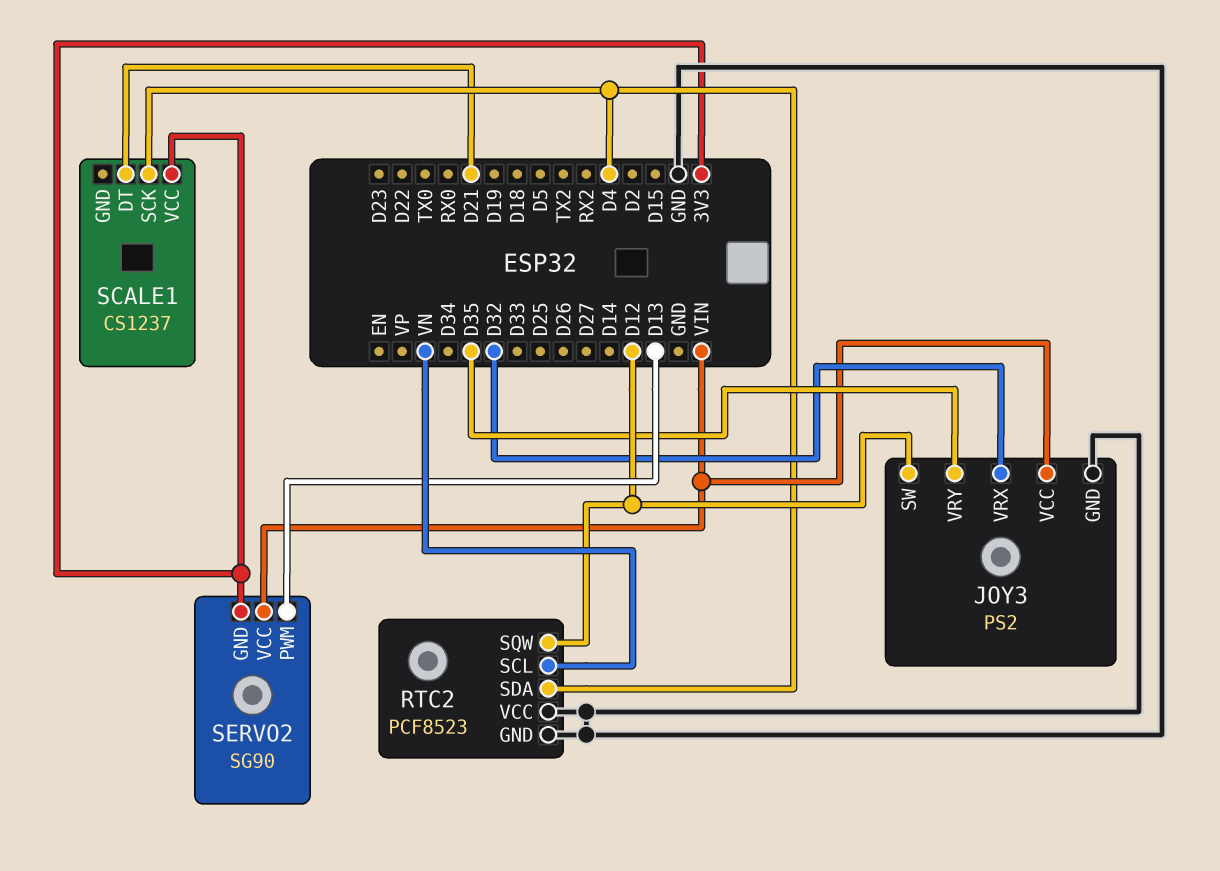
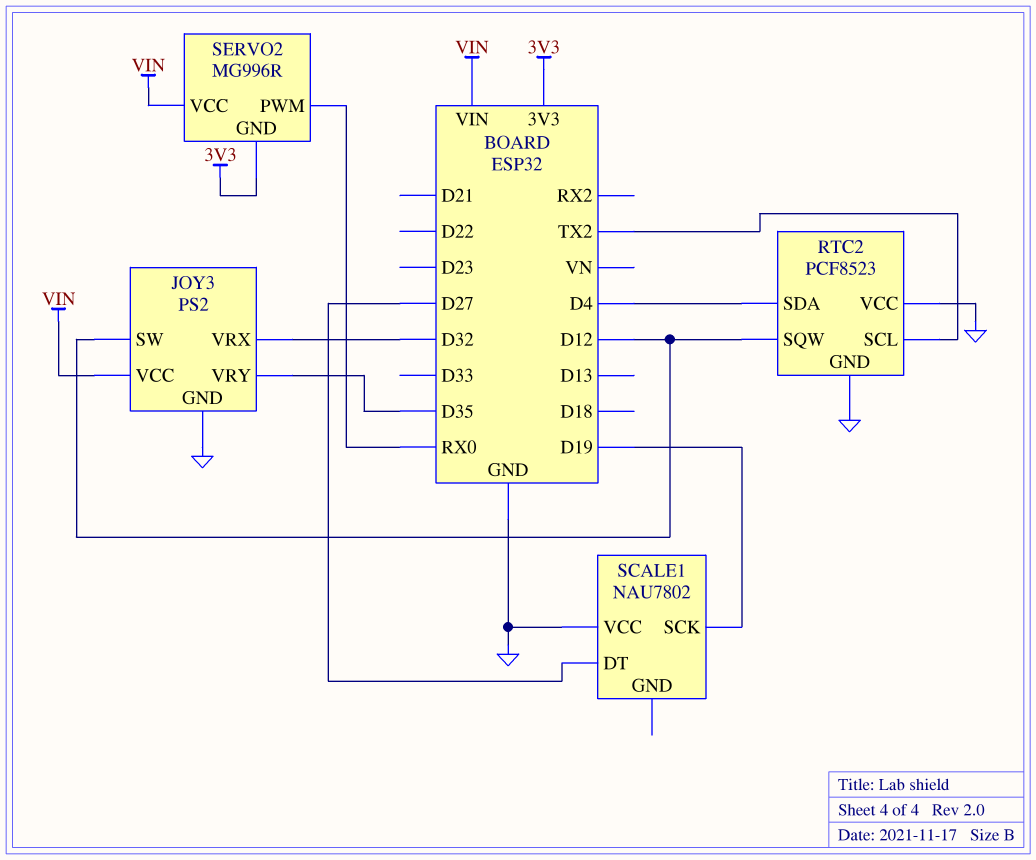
RTC2 pin SCL: VN -> TX2
SCALE1: CS1237 -> NAU7802
SCALE1 pin DT: D21 -> D27
SCALE1 pin SCK: D4 -> D19
SCALE1 pin VCC: 3V3 -> GND
SERVO2: SG90 -> MG996R
SERVO2 pin PWM: D13 -> RX0

